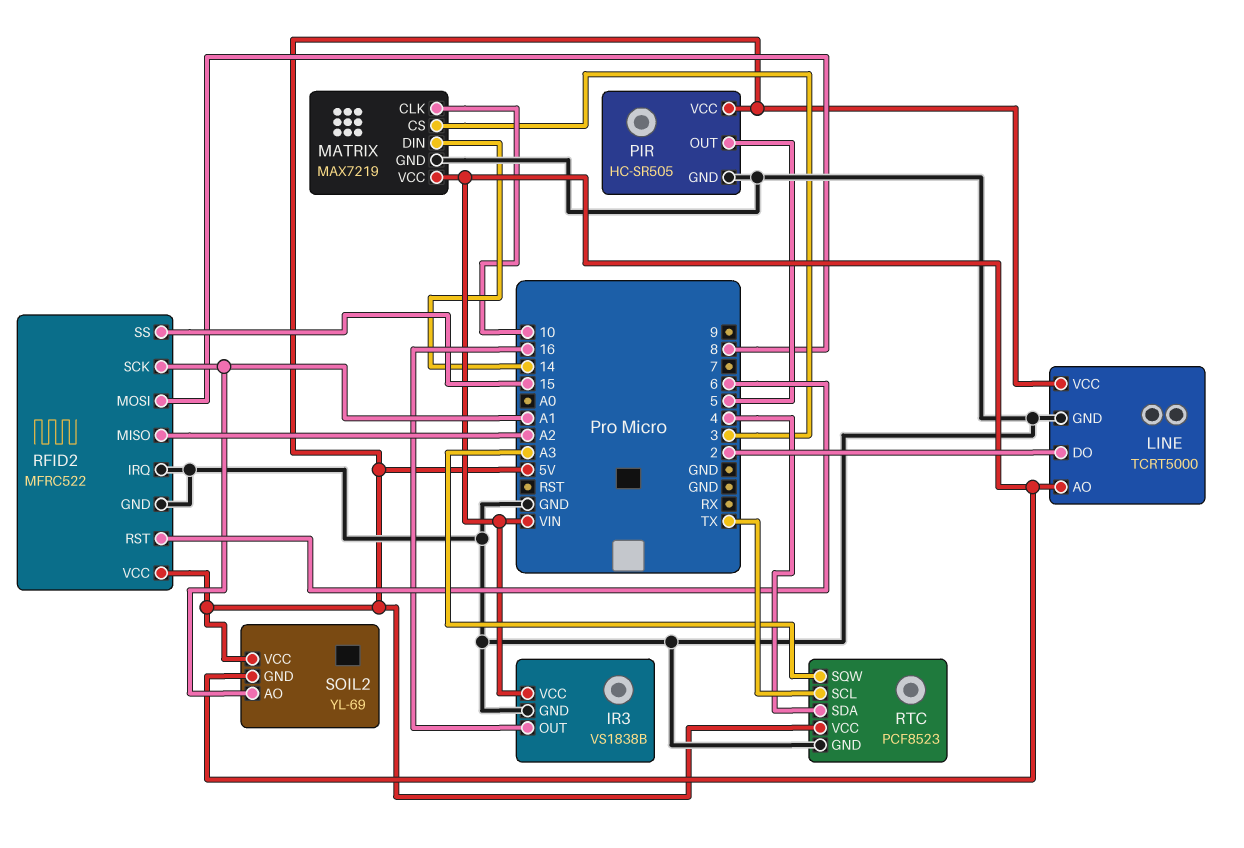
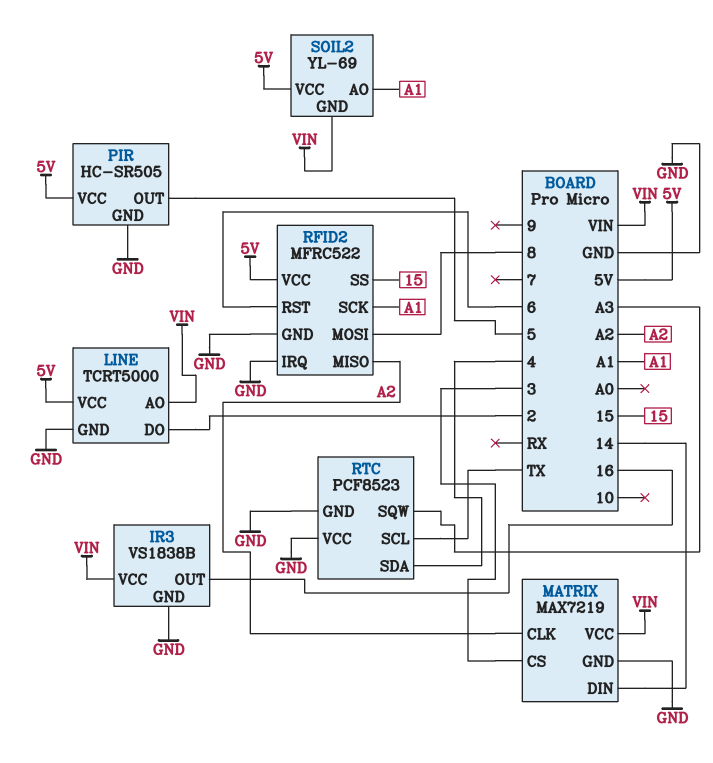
MATRIX pin CLK: 10 -> A2
RTC pin VCC: 5V -> GND

